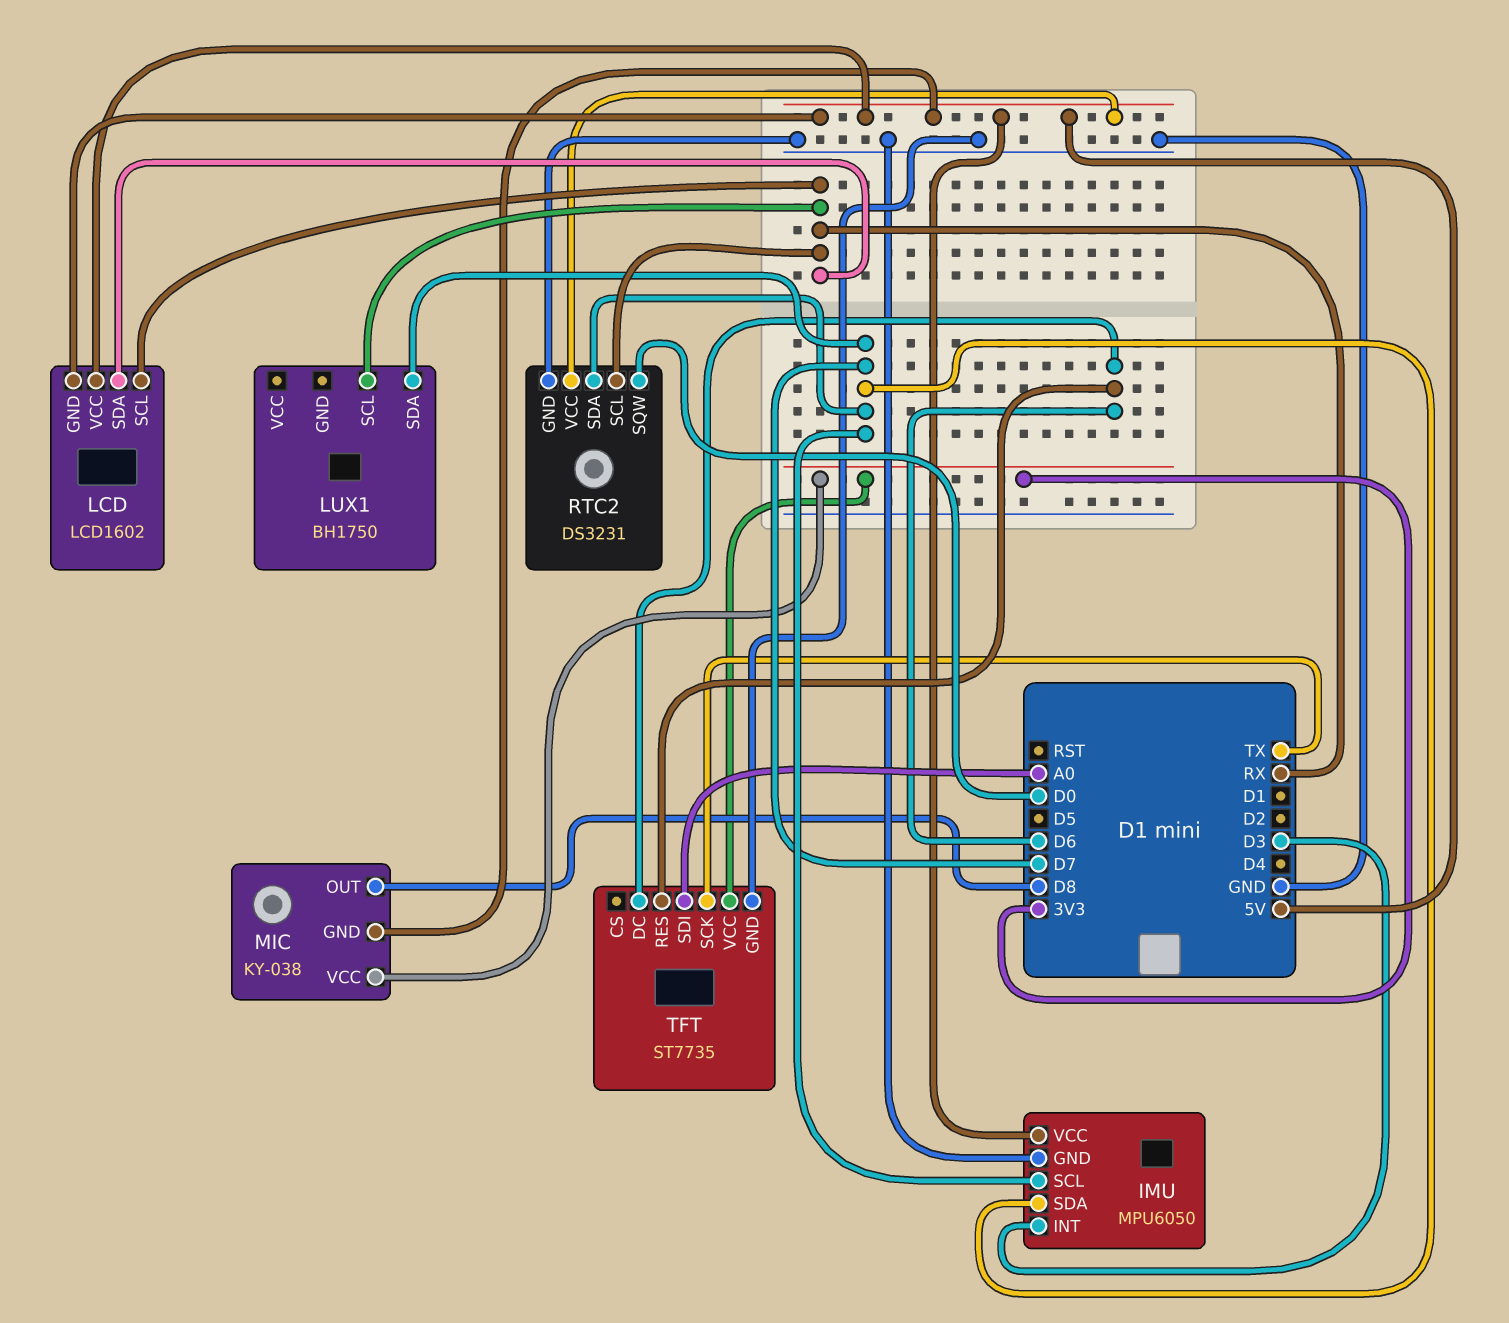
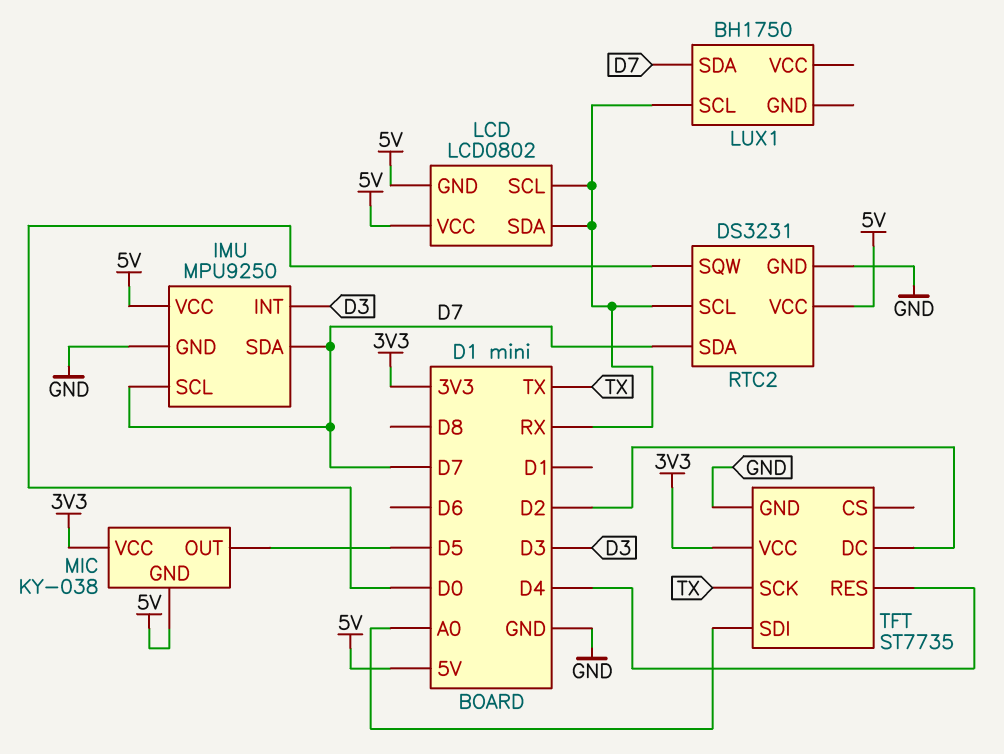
IMU: MPU6050 -> MPU9250
LCD: LCD1602 -> LCD0802
MIC pin OUT: D8 -> D5
TFT pin DC: D6 -> D2
TFT pin RES: D6 -> D4

